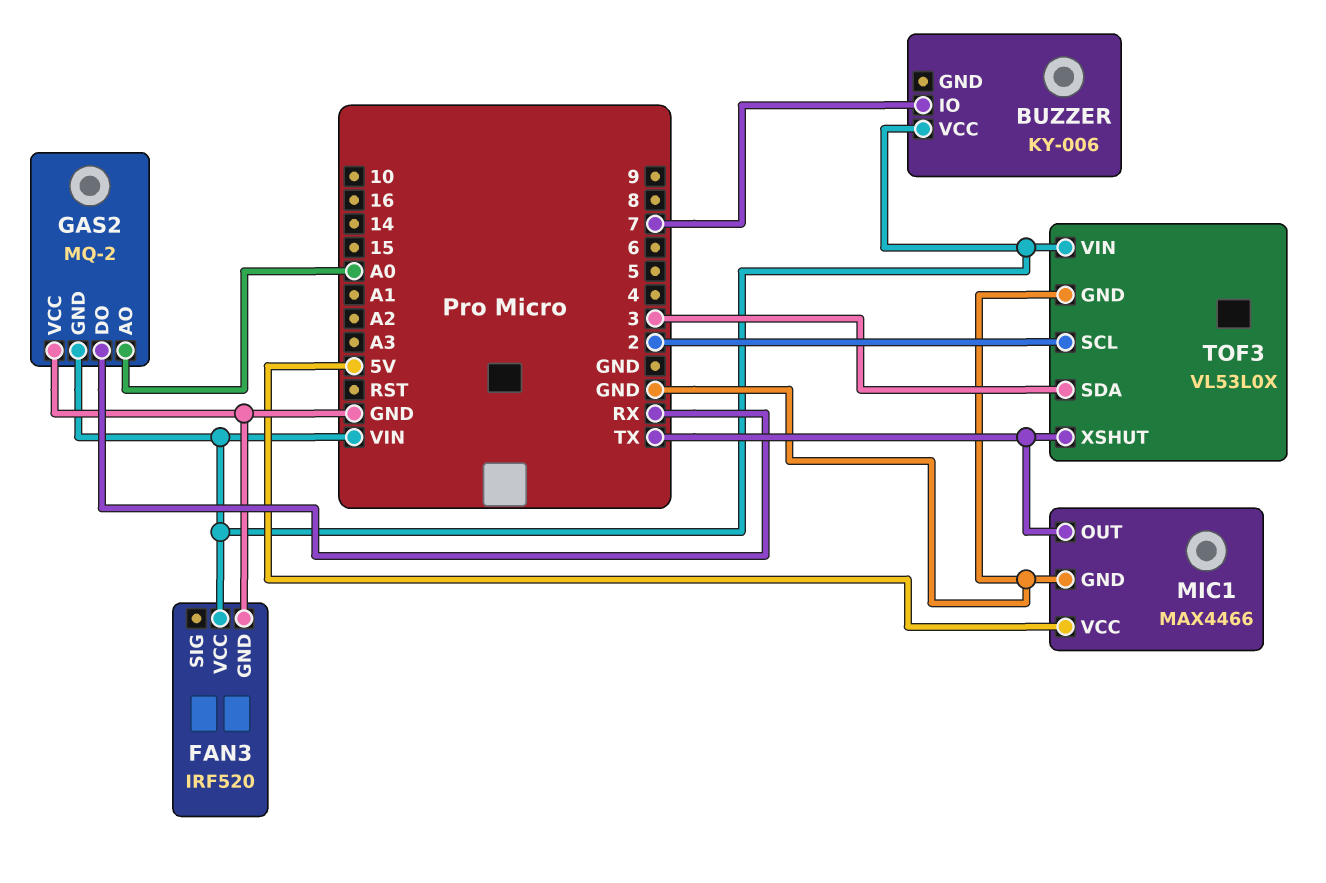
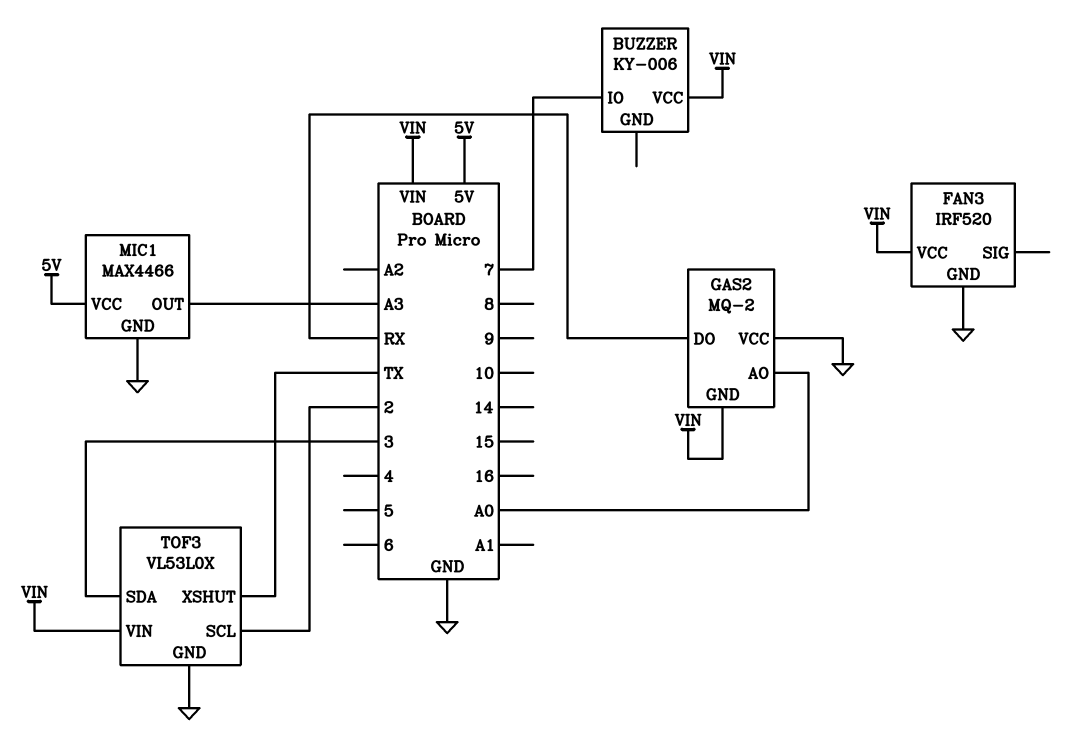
MIC1 pin OUT: TX -> A3

